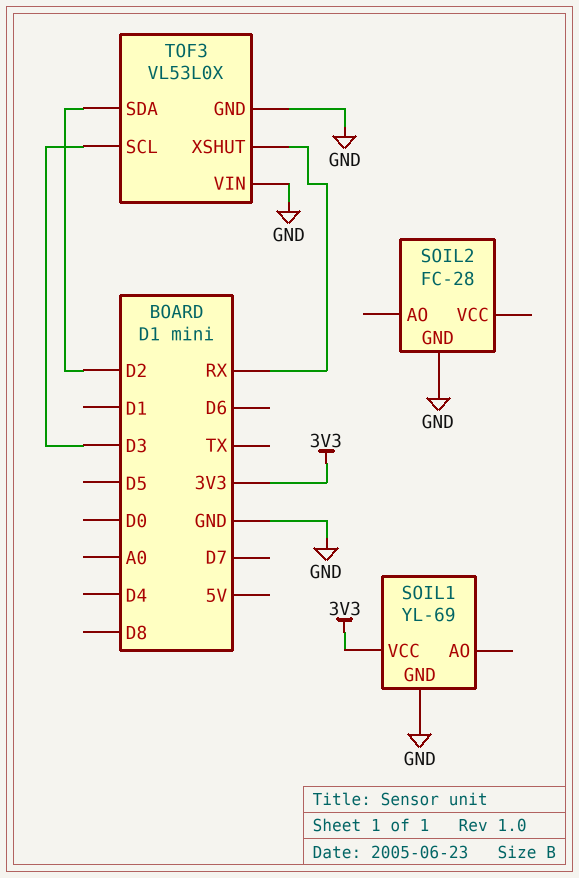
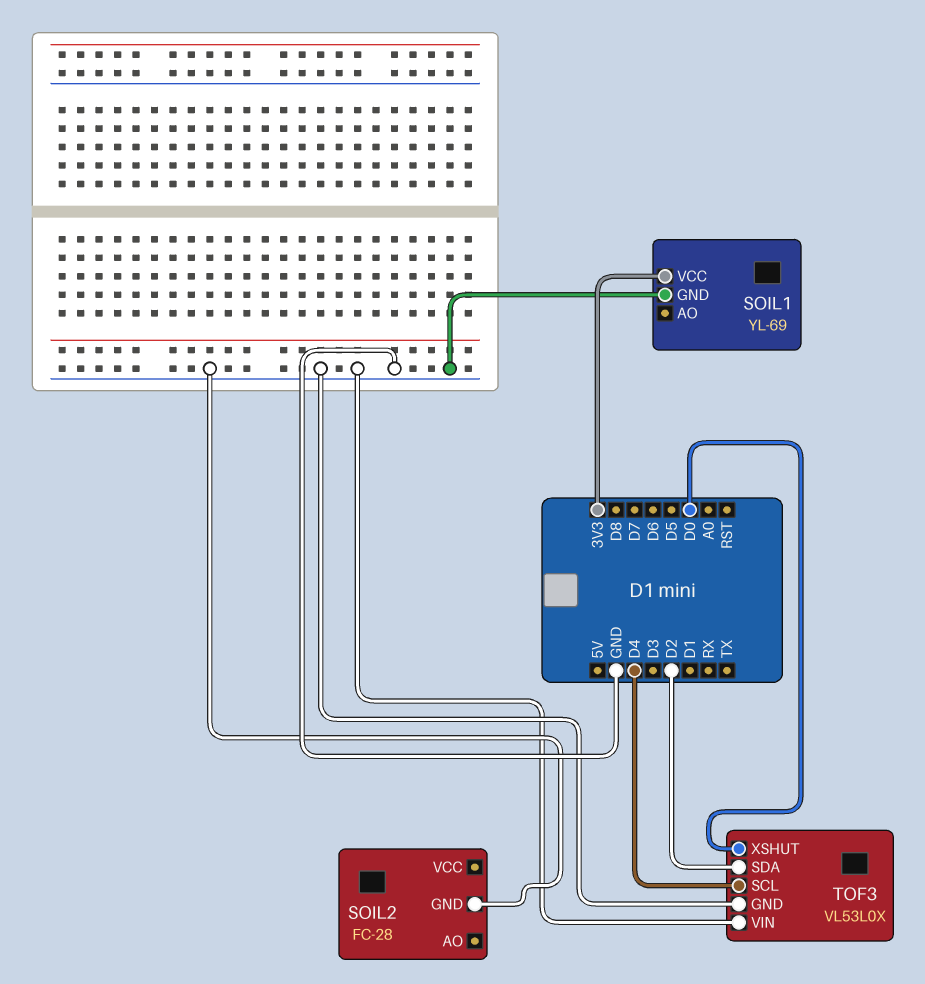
TOF3 pin SCL: D3 -> D4
TOF3 pin XSHUT: RX -> D0

